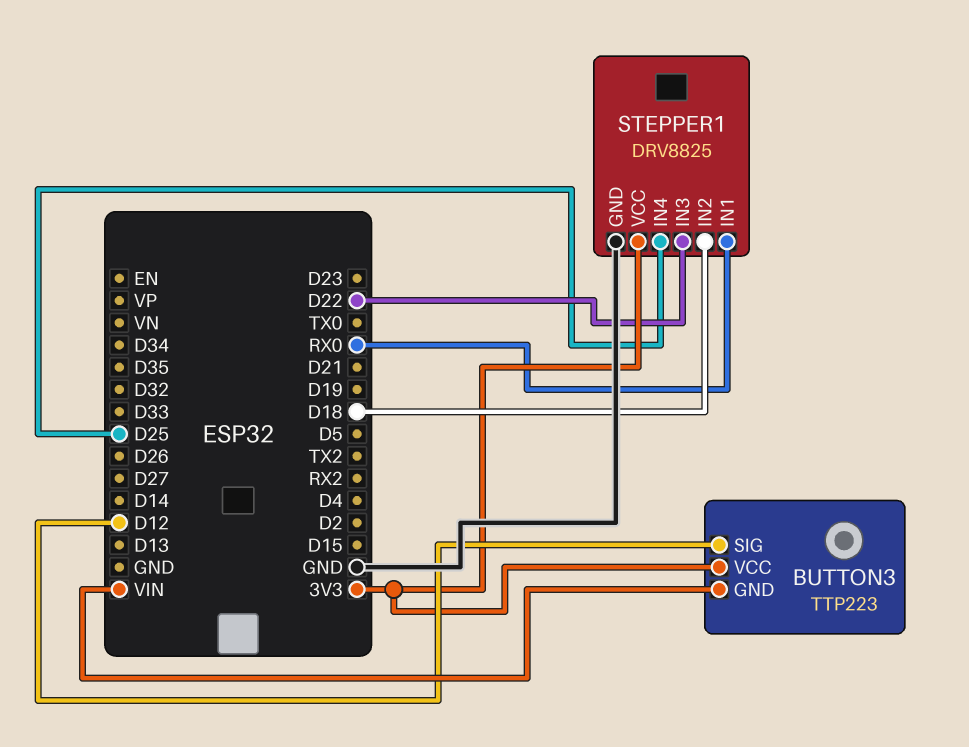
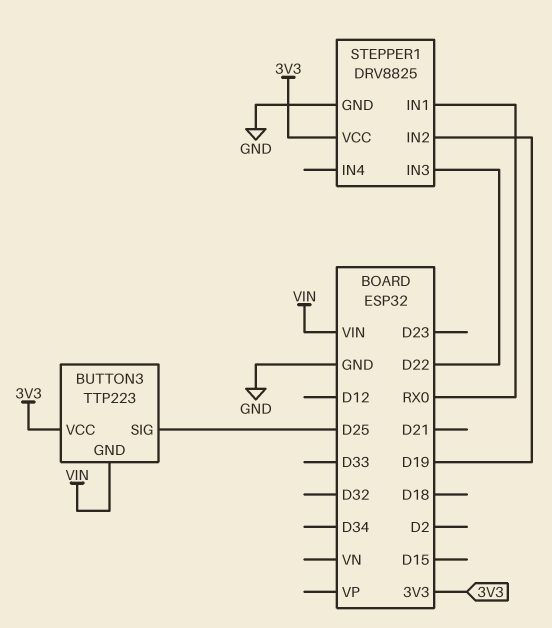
BUTTON3 pin SIG: D12 -> D25
STEPPER1 pin IN2: D18 -> D19
STEPPER1 pin IN4: D25 -> none

